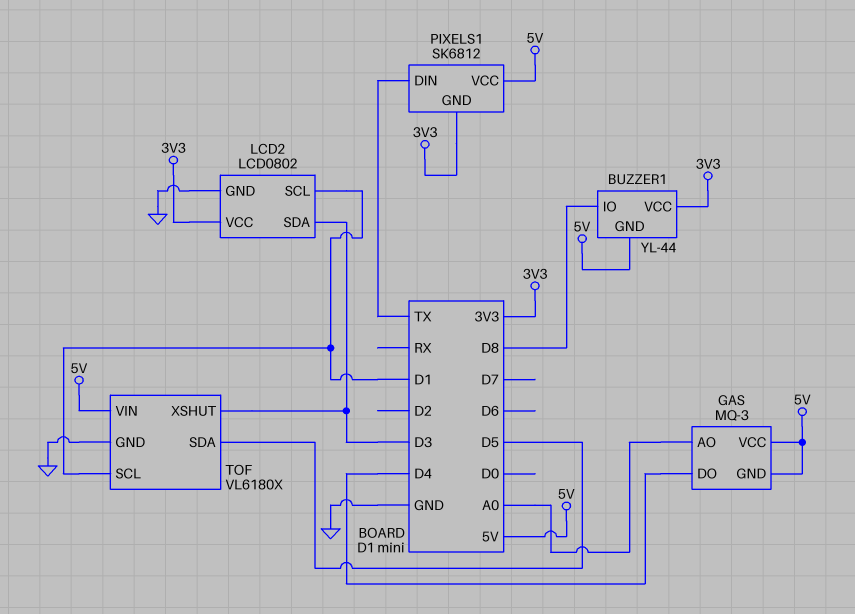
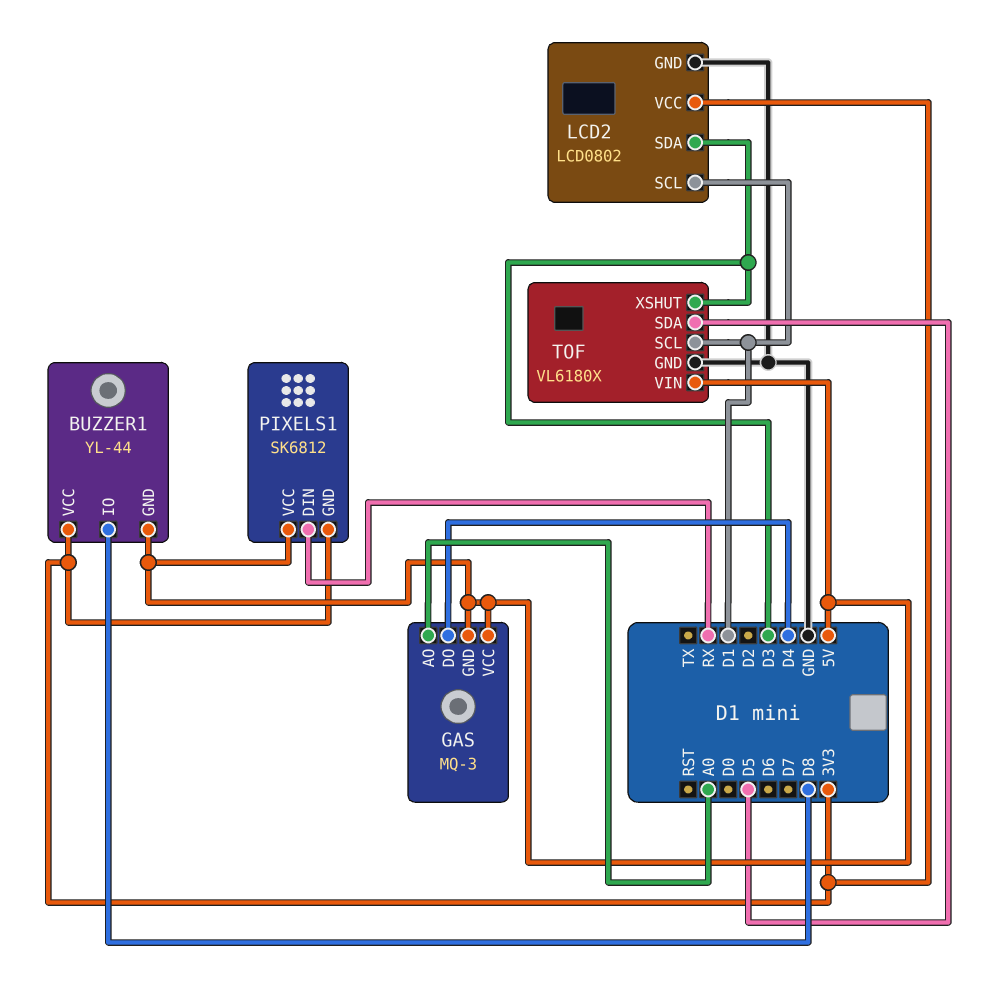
PIXELS1 pin DIN: TX -> RX

